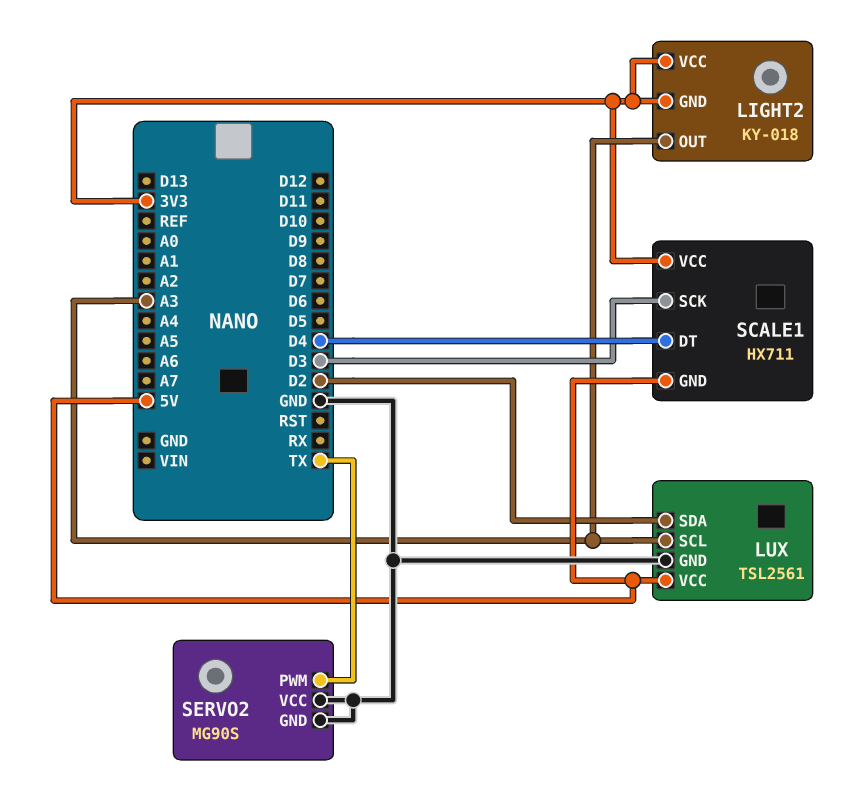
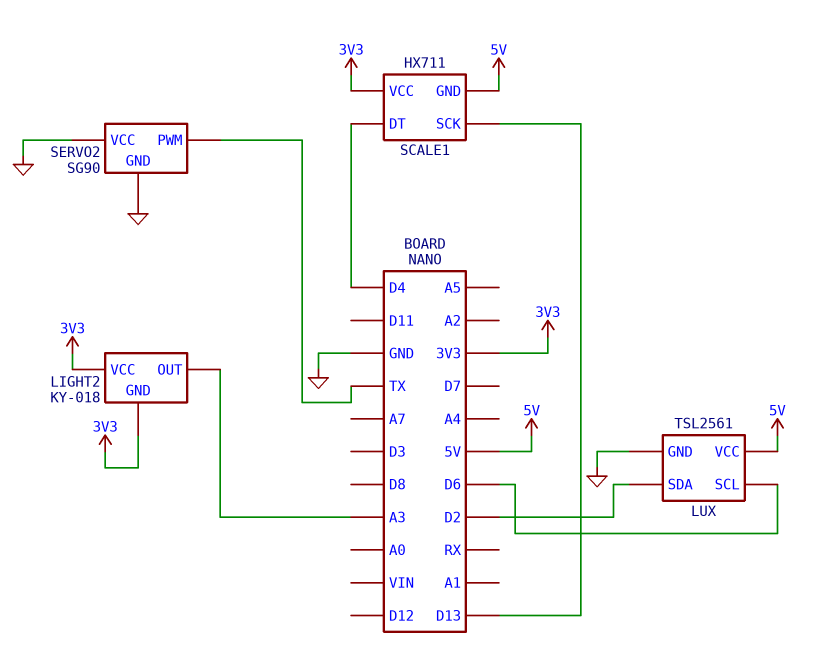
LUX pin SCL: A3 -> D6
SCALE1 pin SCK: D3 -> D13
SERVO2: MG90S -> SG90

